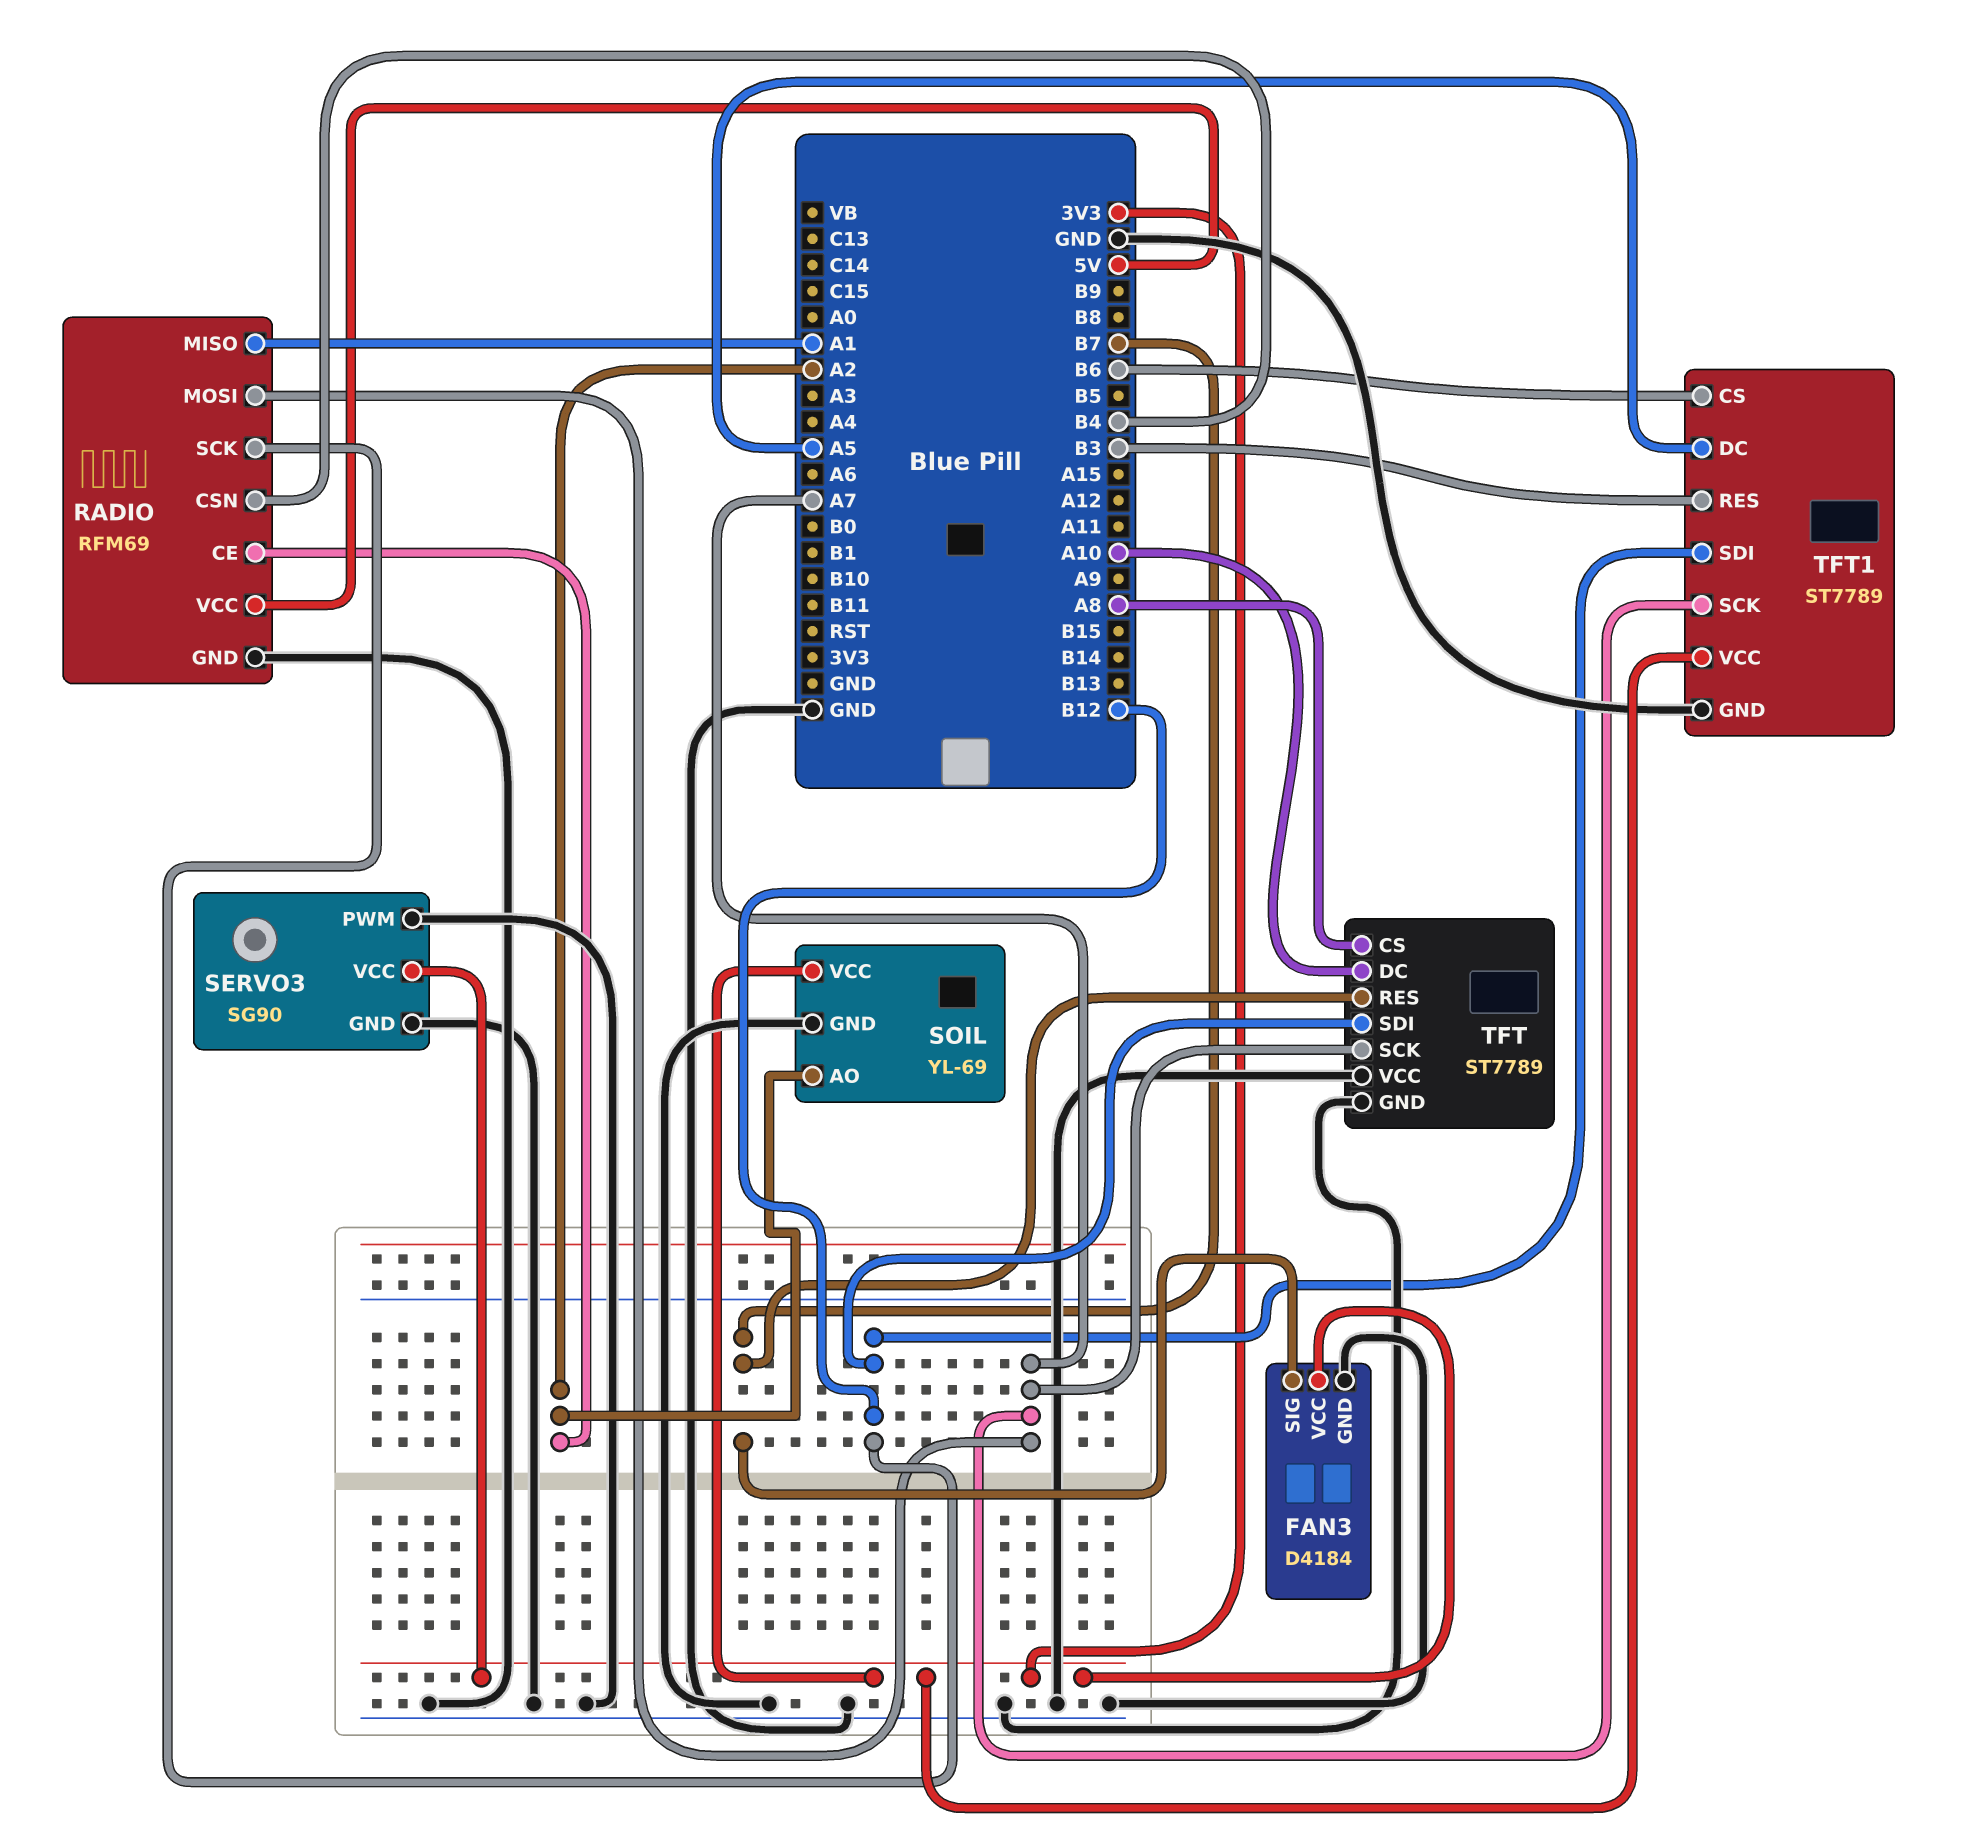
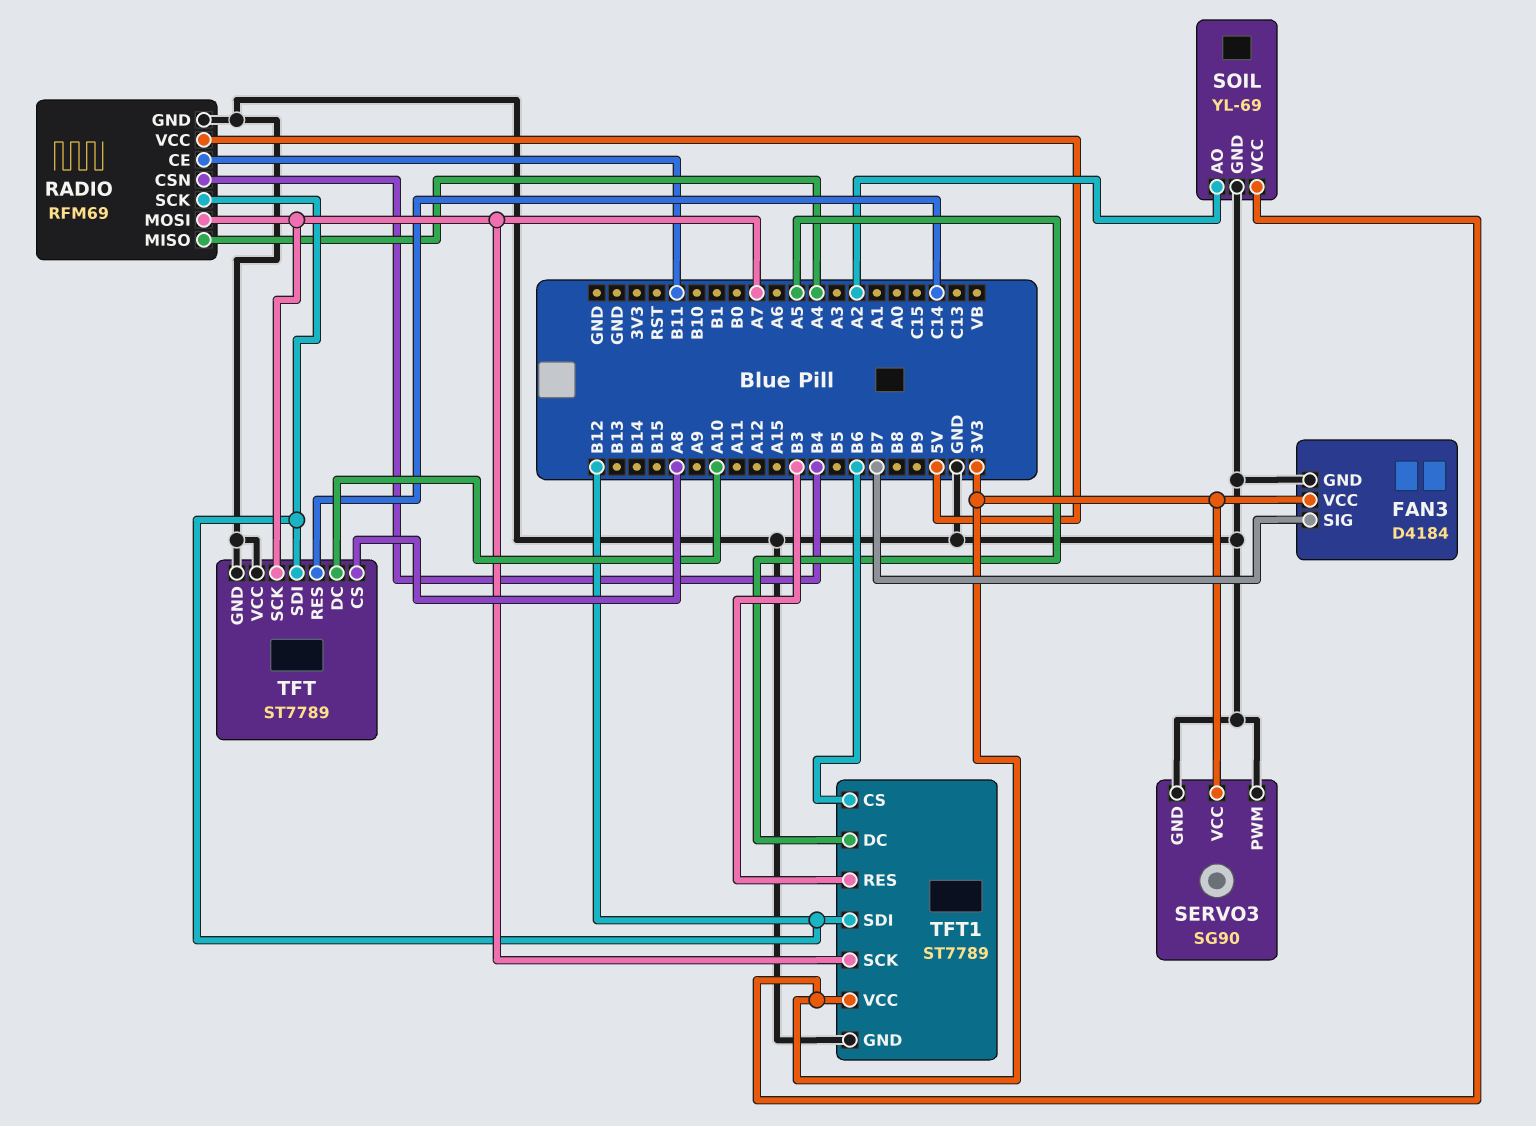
RADIO pin CE: A2 -> B11
RADIO pin MISO: A1 -> A4
TFT pin RES: B7 -> C14

